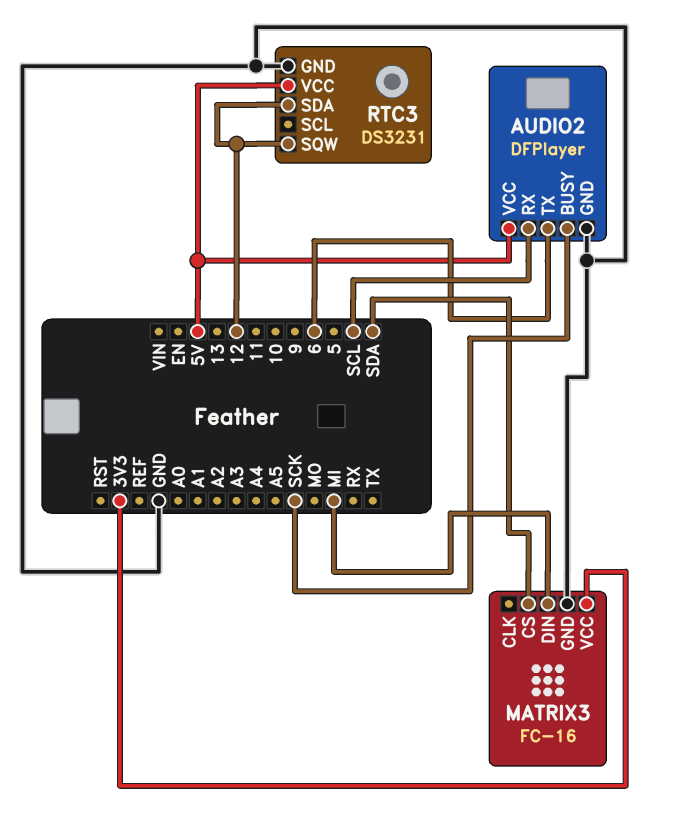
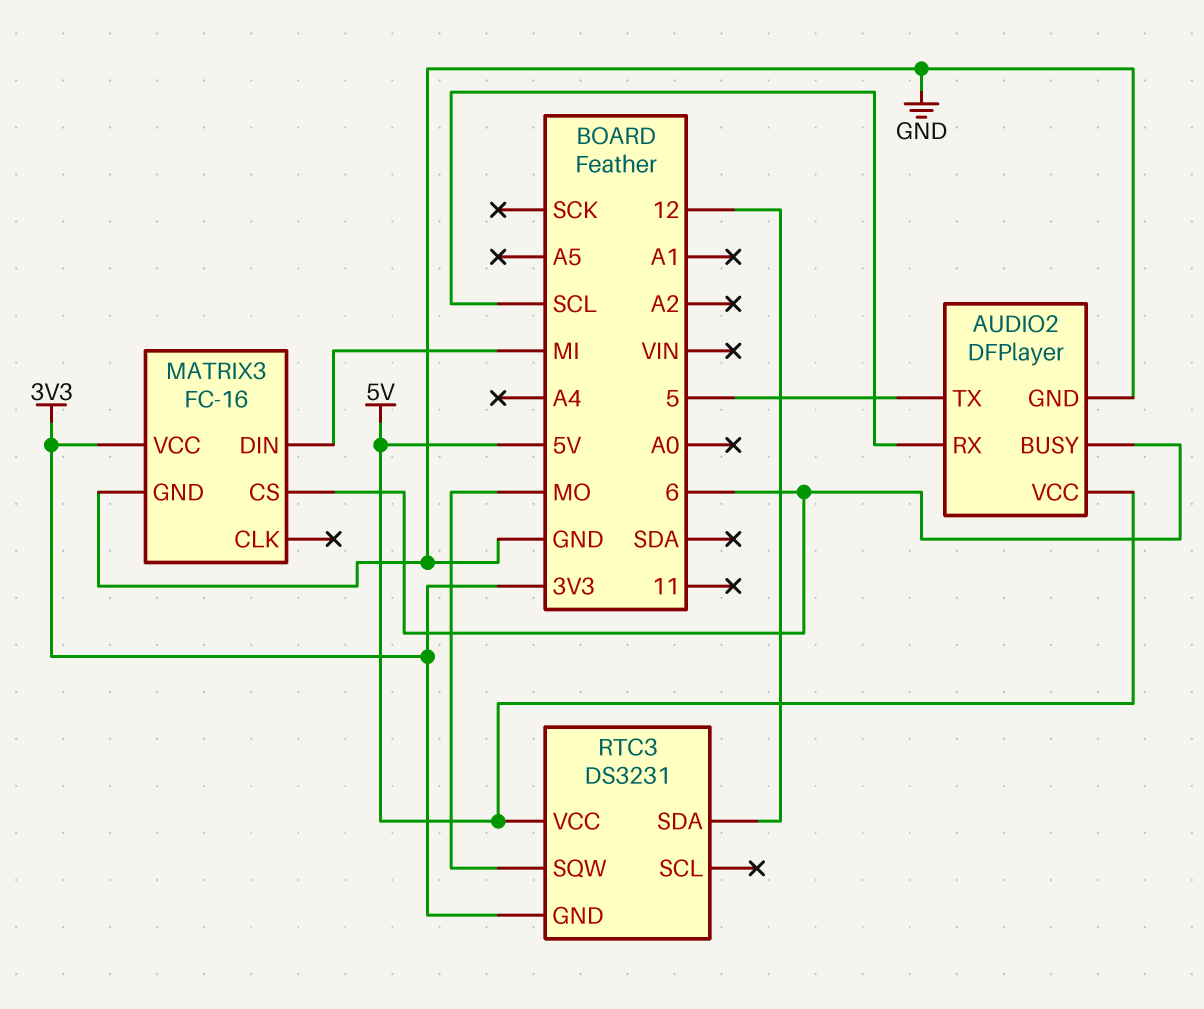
AUDIO2 pin BUSY: SCK -> 6
AUDIO2 pin TX: 6 -> 5
MATRIX3 pin CS: SDA -> 6
RTC3 pin GND: GND -> 3V3
RTC3 pin SQW: 12 -> MO

